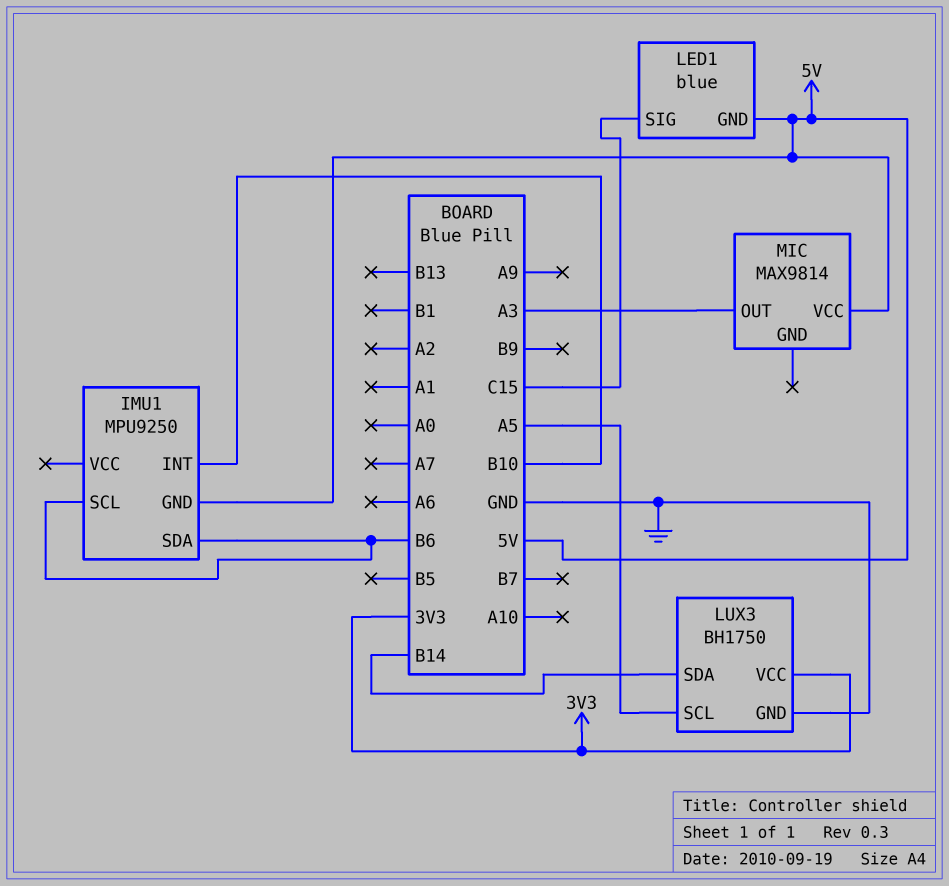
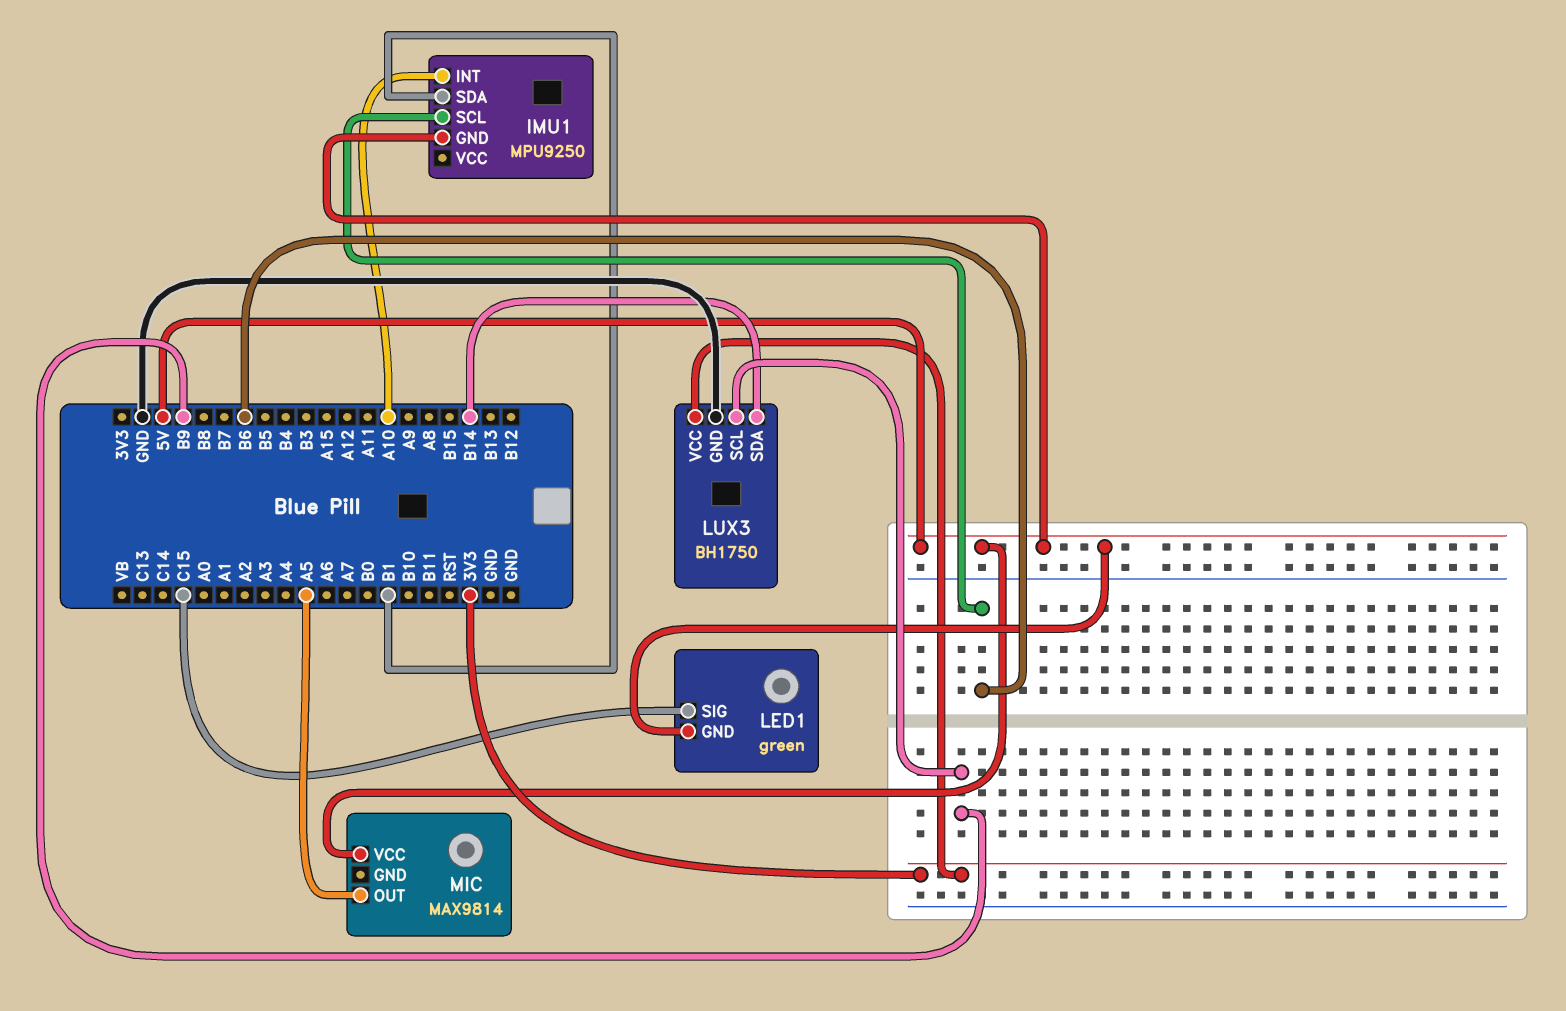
IMU1 pin INT: B10 -> A10
IMU1 pin SDA: B6 -> B1
LED1: blue -> green
LUX3 pin SCL: A5 -> B9
MIC pin OUT: A3 -> A5

